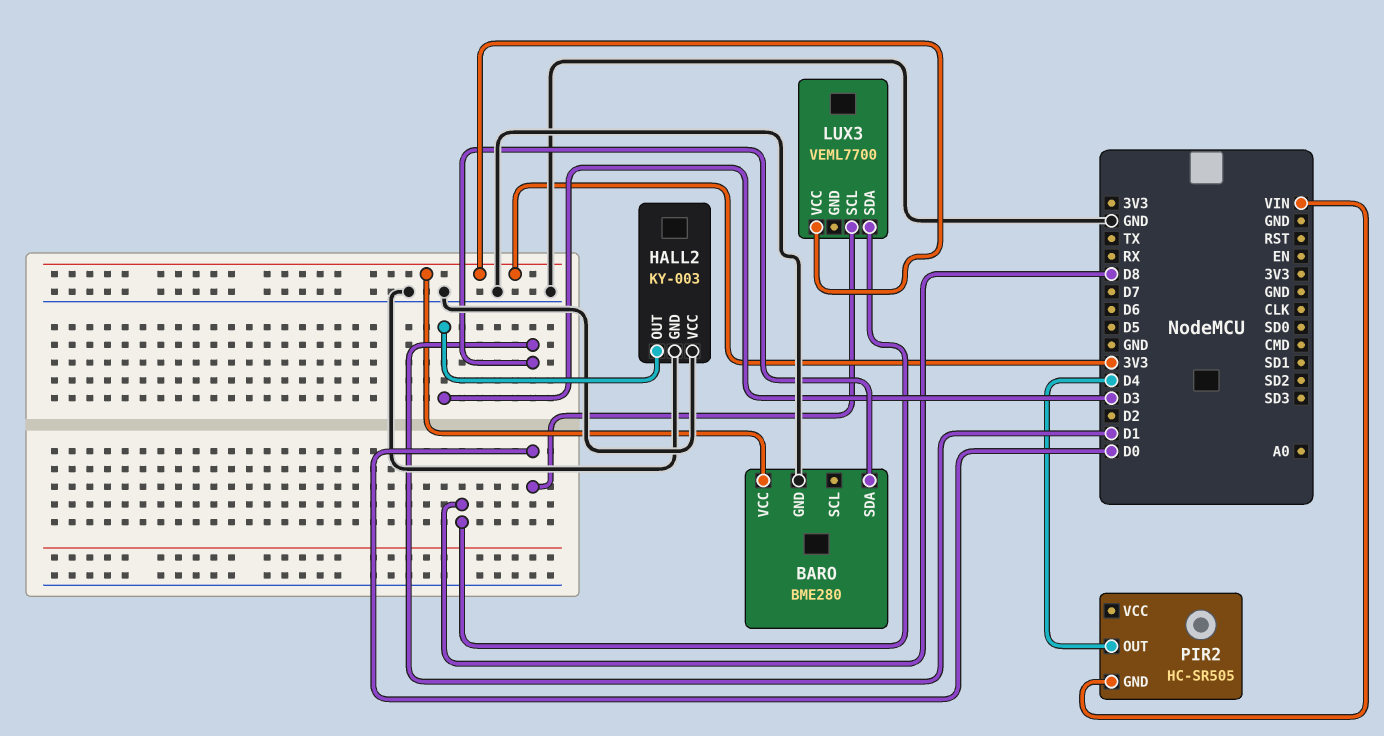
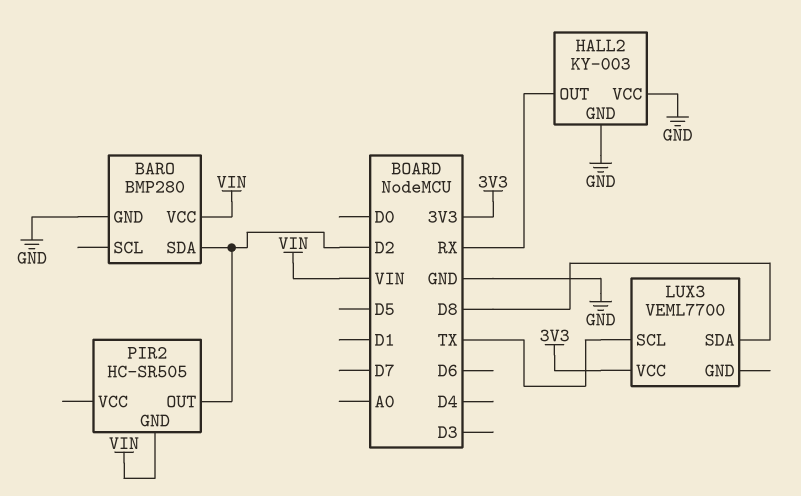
BARO: BME280 -> BMP280
BARO pin SDA: D1 -> D2
BARO pin VCC: 3V3 -> VIN
HALL2 pin OUT: D3 -> RX
LUX3 pin SCL: D0 -> TX
PIR2 pin OUT: D4 -> D2

